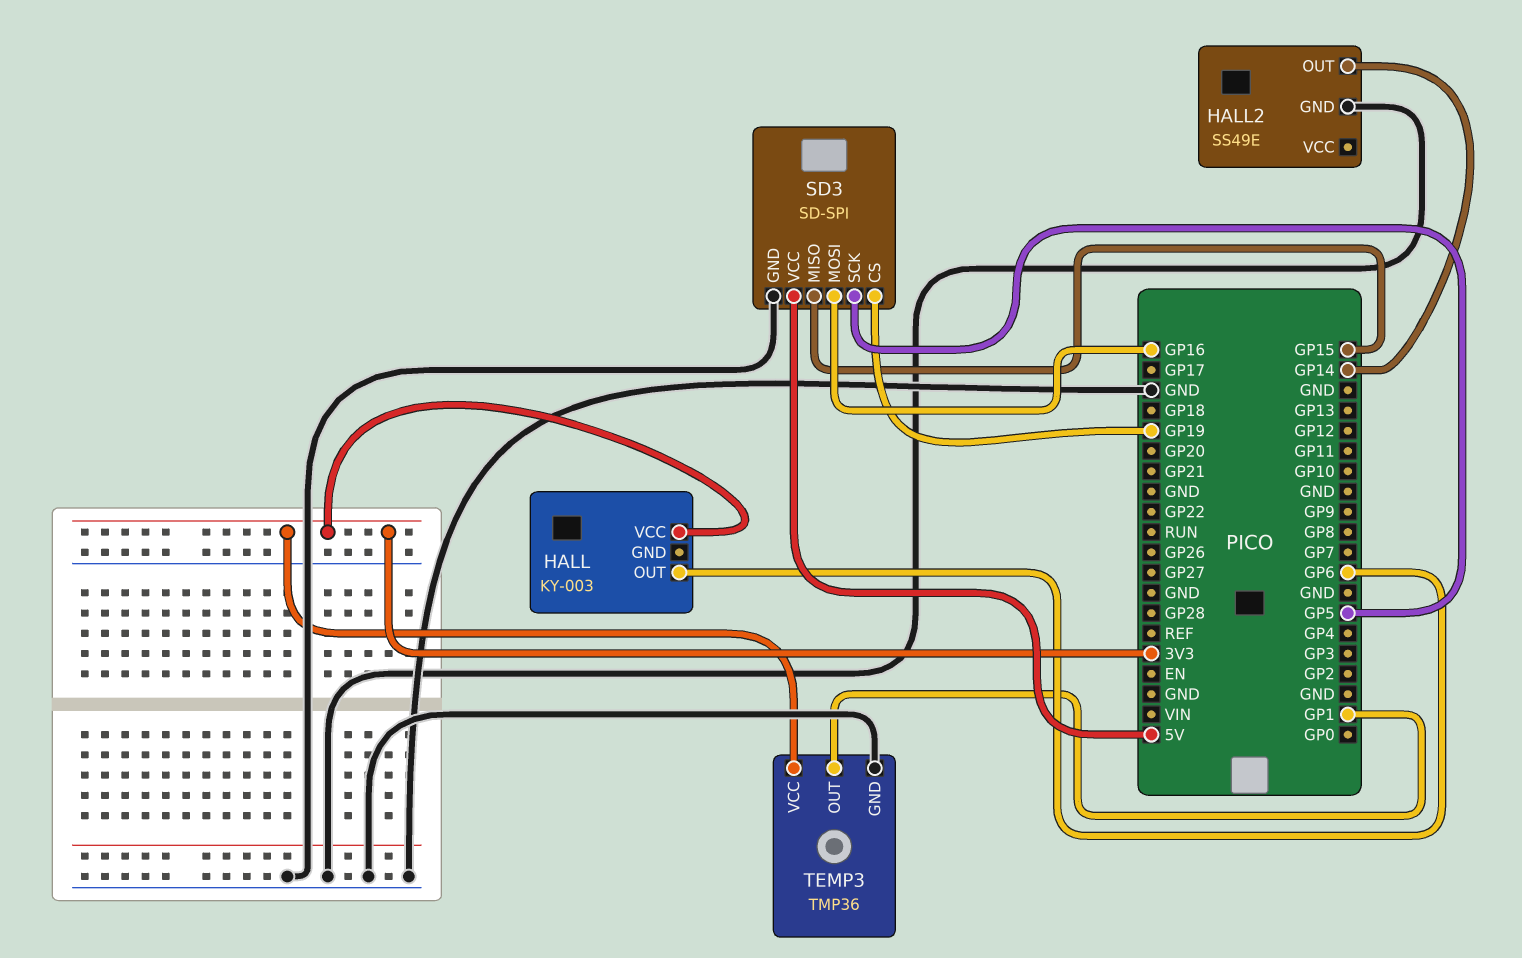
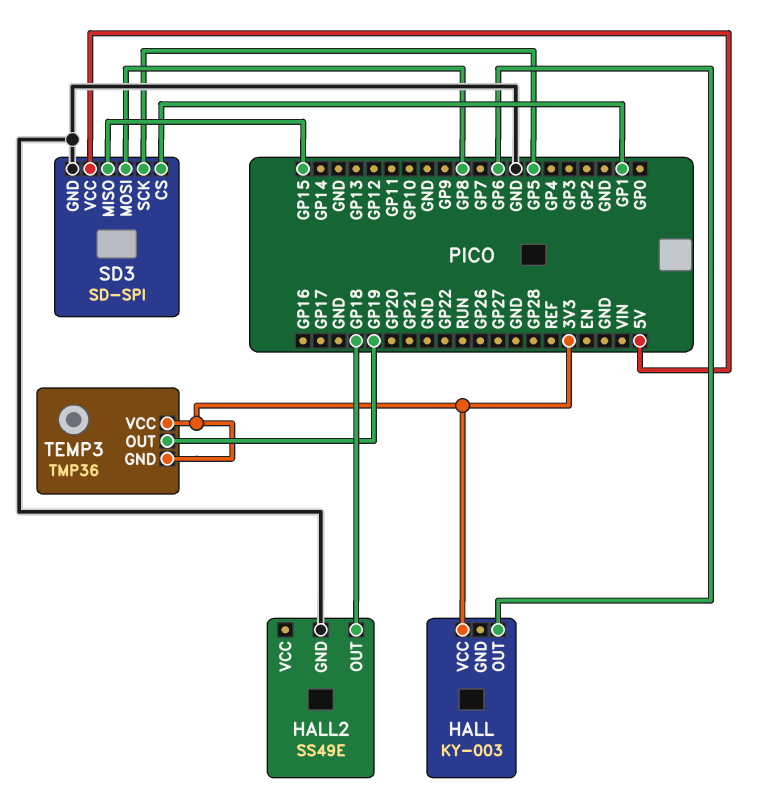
HALL2 pin OUT: GP14 -> GP18
SD3 pin CS: GP19 -> GP1
SD3 pin MOSI: GP16 -> GP8
TEMP3 pin GND: GND -> 3V3
TEMP3 pin OUT: GP1 -> GP19

